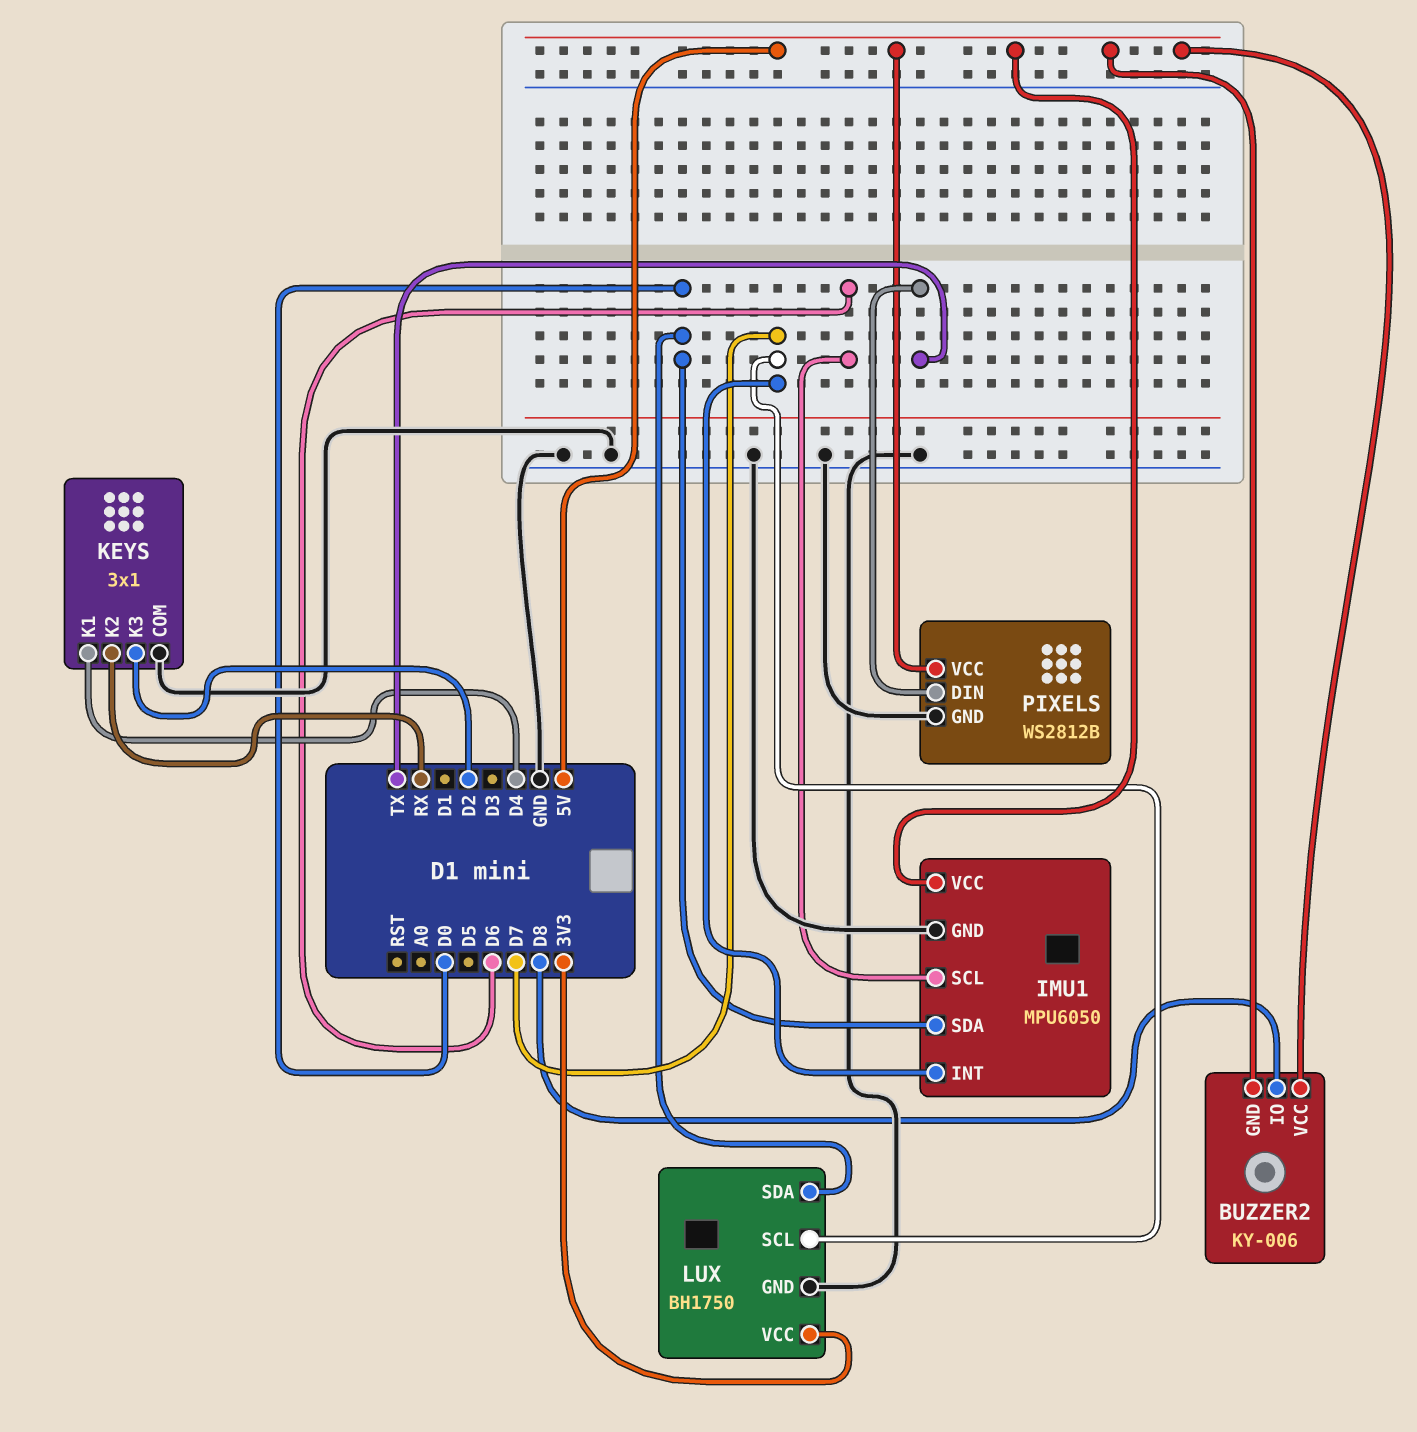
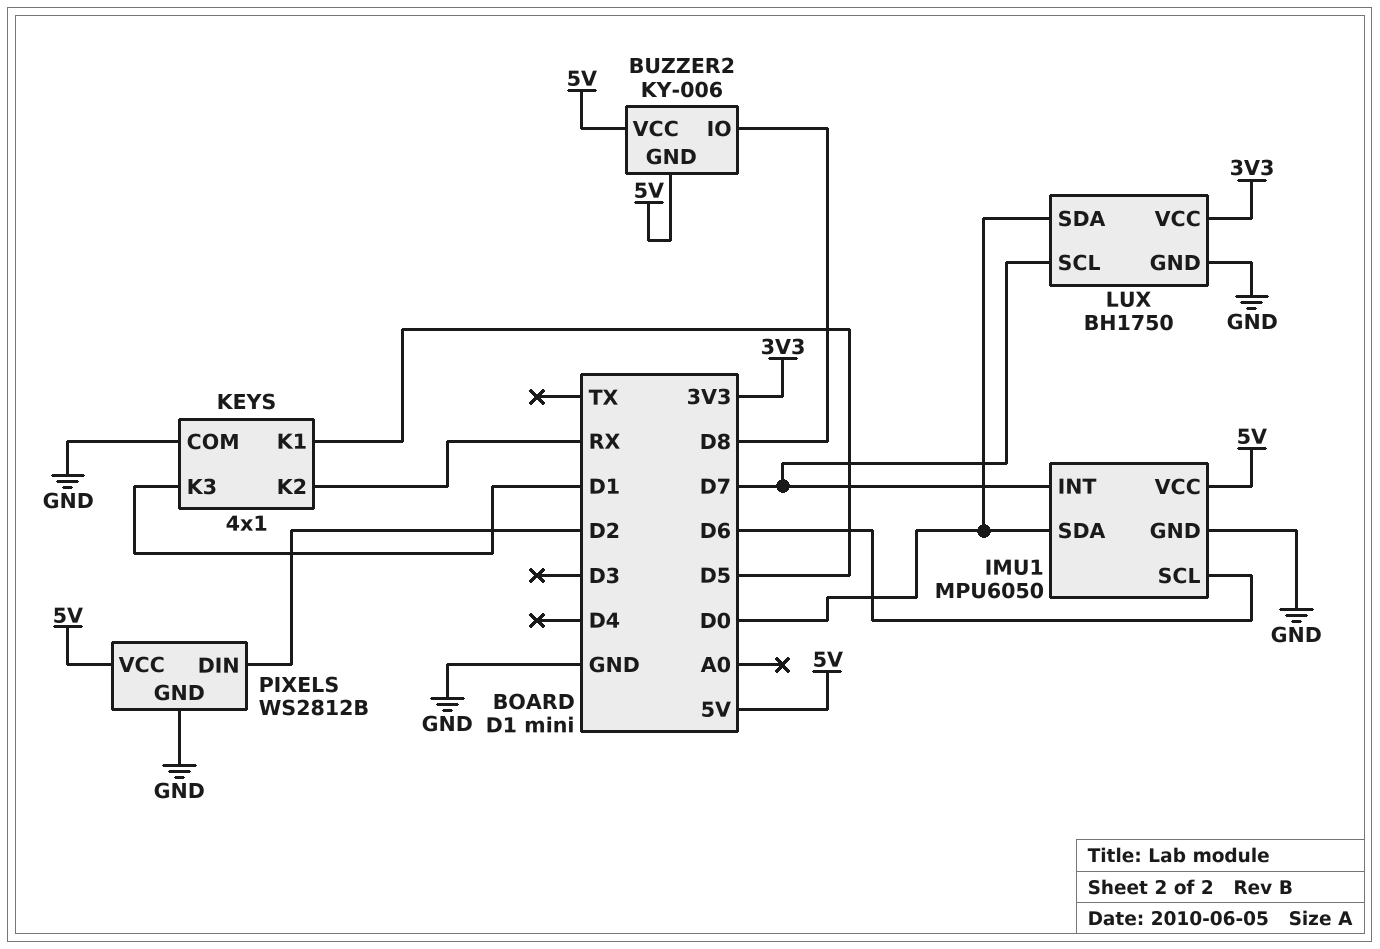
KEYS: 3x1 -> 4x1
KEYS pin K1: D4 -> D5
KEYS pin K3: D2 -> D1
PIXELS pin DIN: TX -> D2

